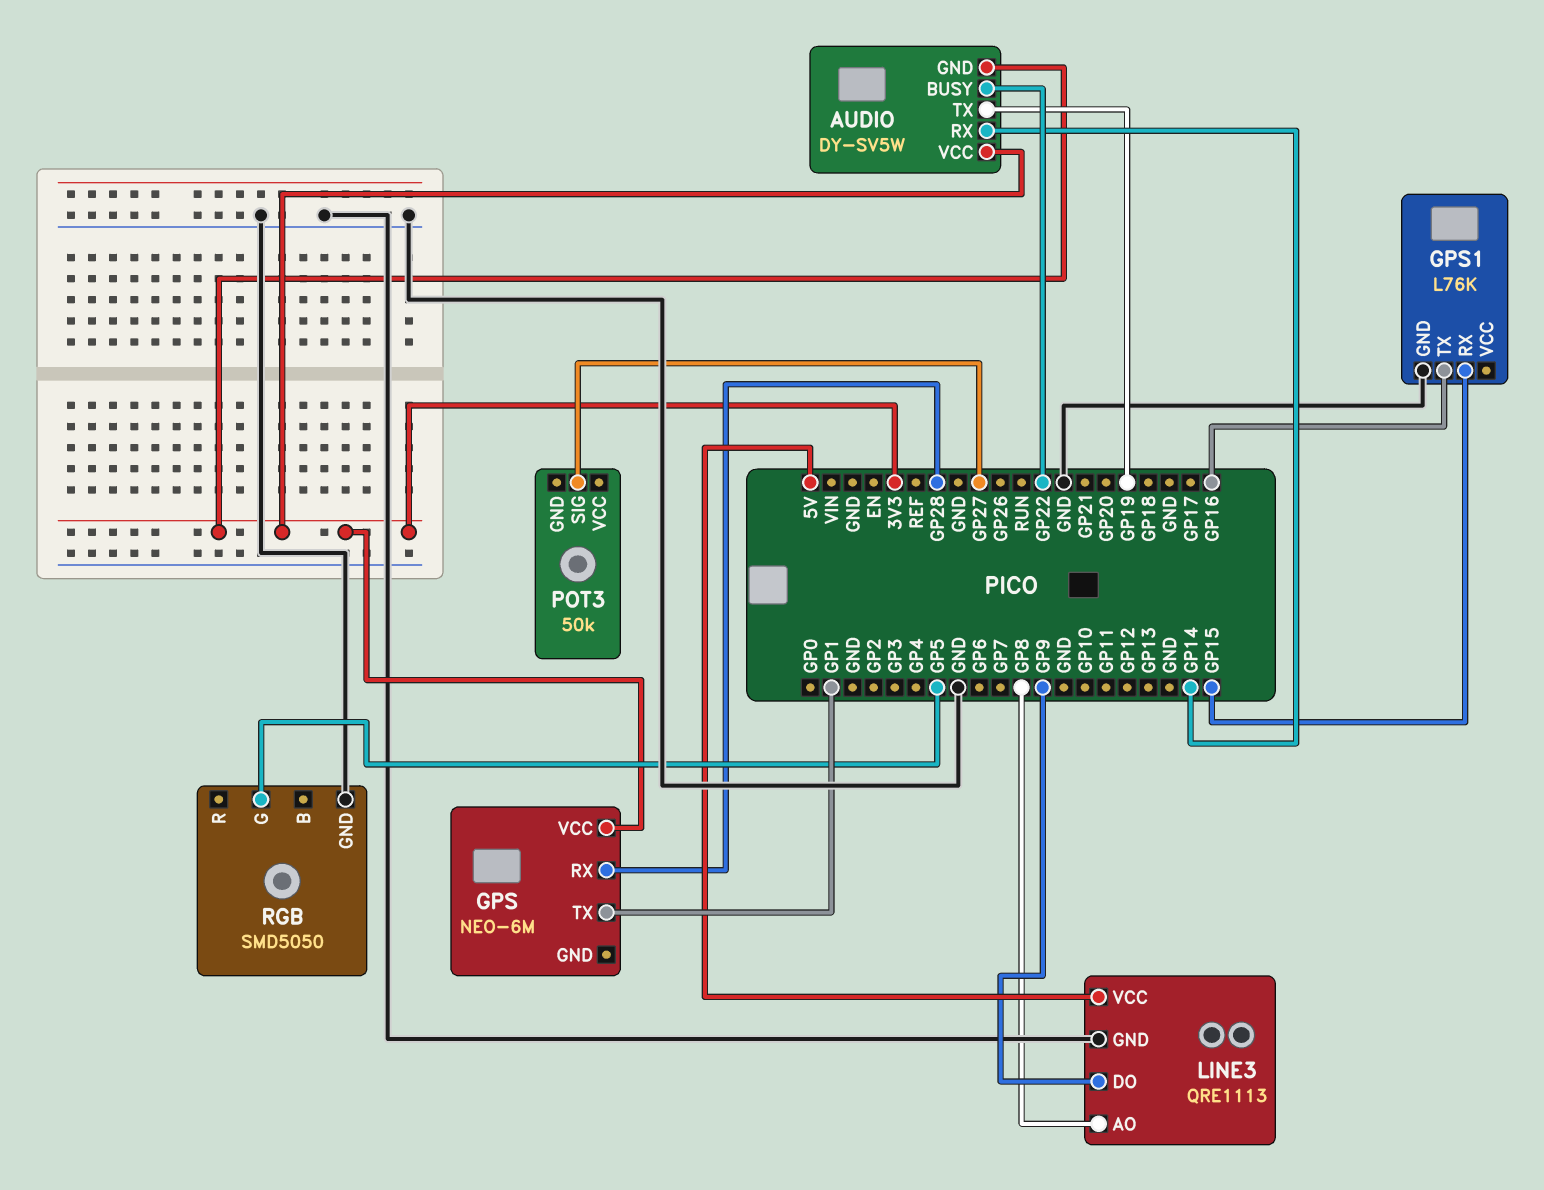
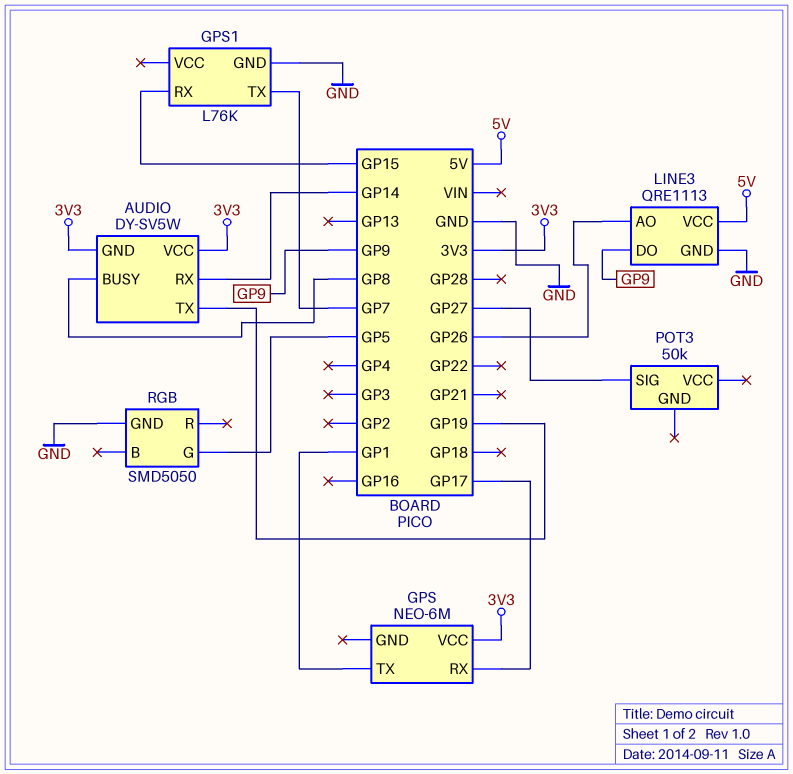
AUDIO pin BUSY: GP22 -> GP8
GPS pin RX: GP28 -> GP17
GPS1 pin TX: GP16 -> GP7
LINE3 pin AO: GP8 -> GP26

